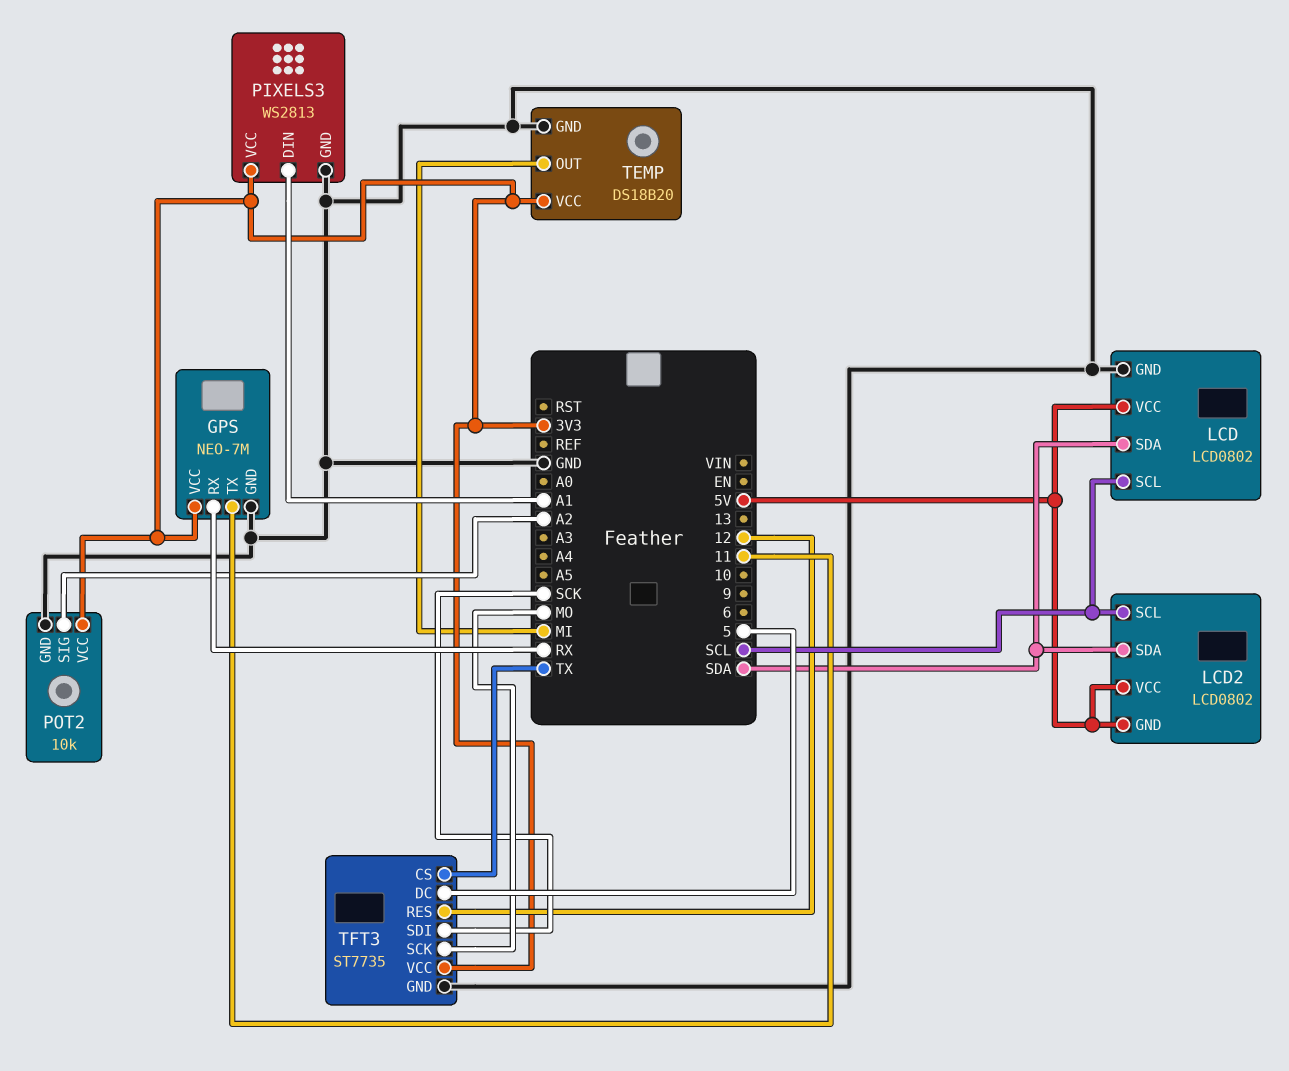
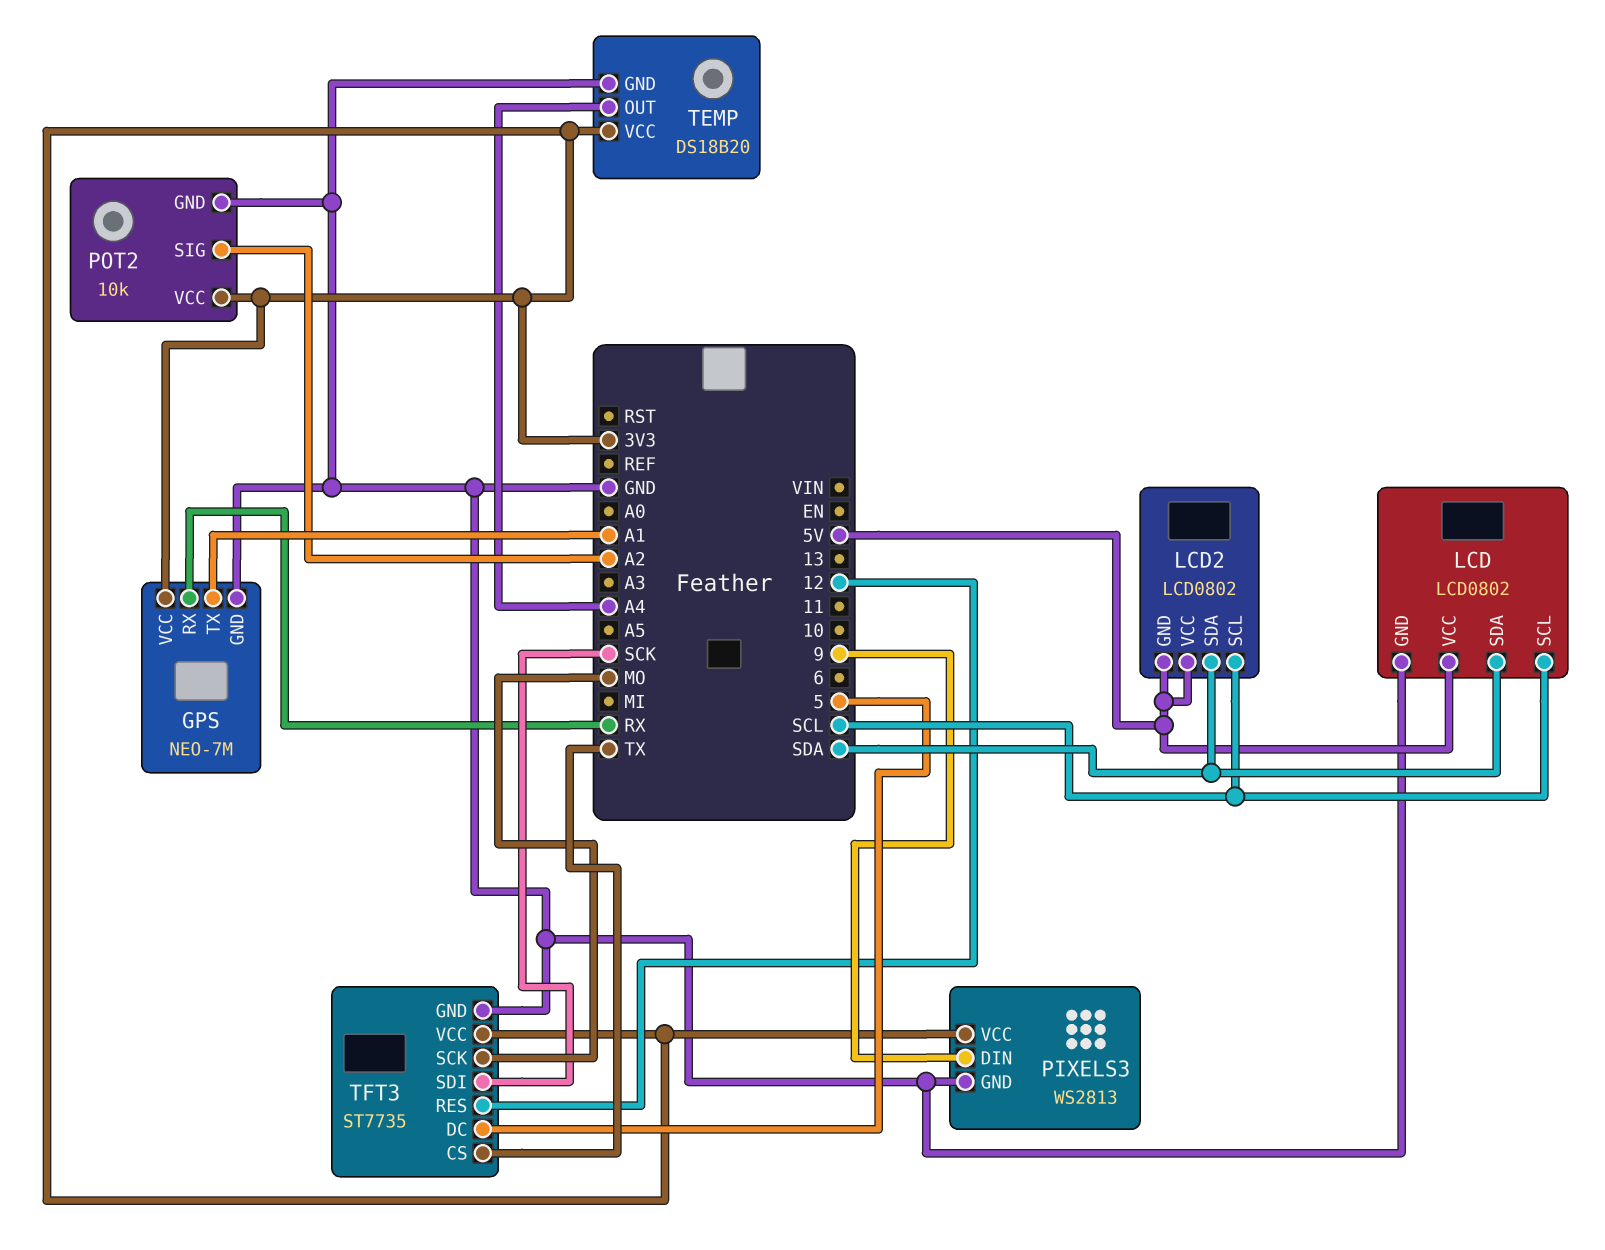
GPS pin TX: 11 -> A1
PIXELS3 pin DIN: A1 -> 9
TEMP pin OUT: MI -> A4

